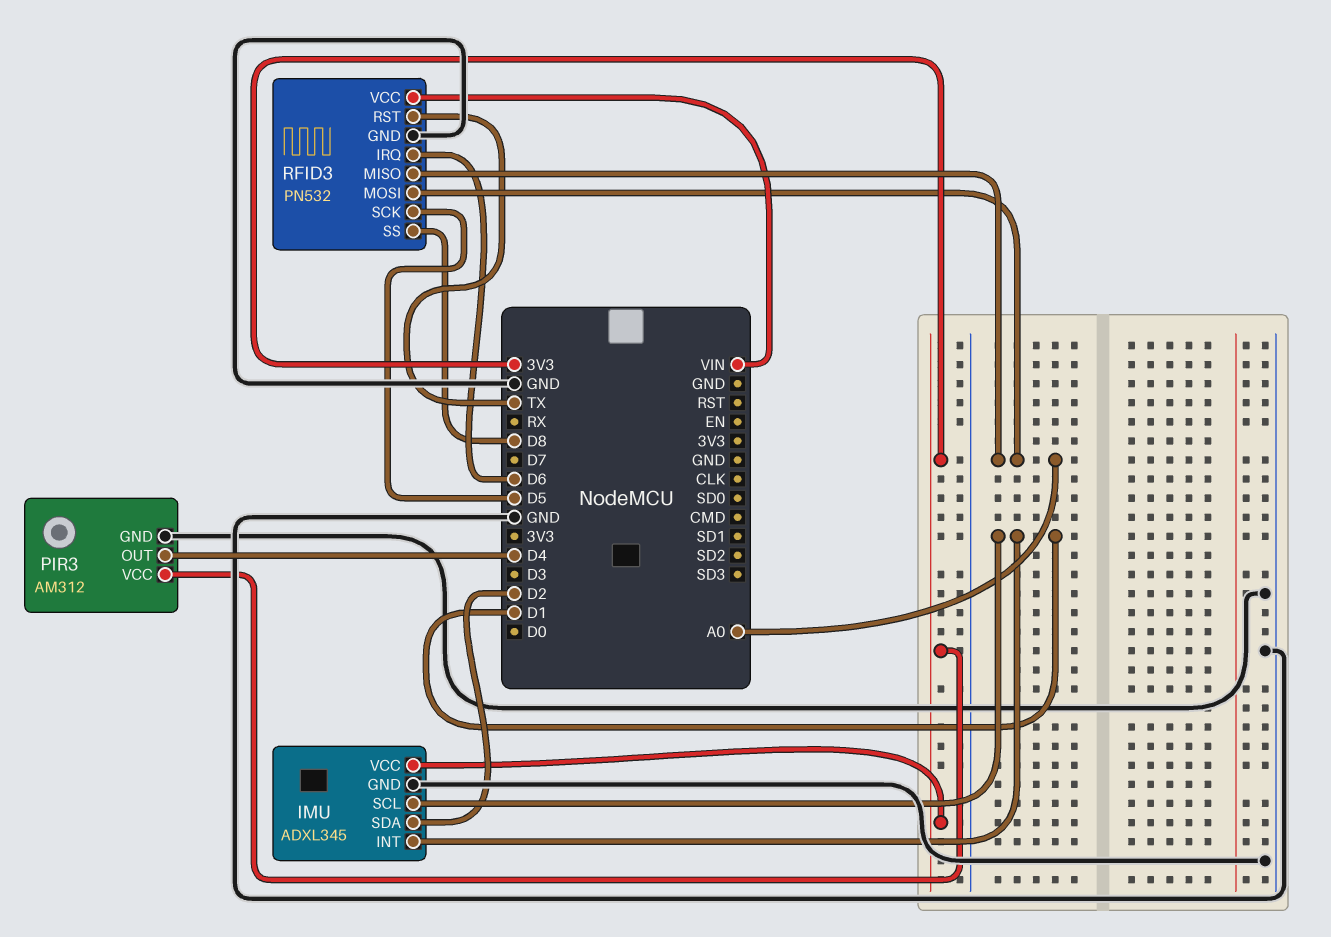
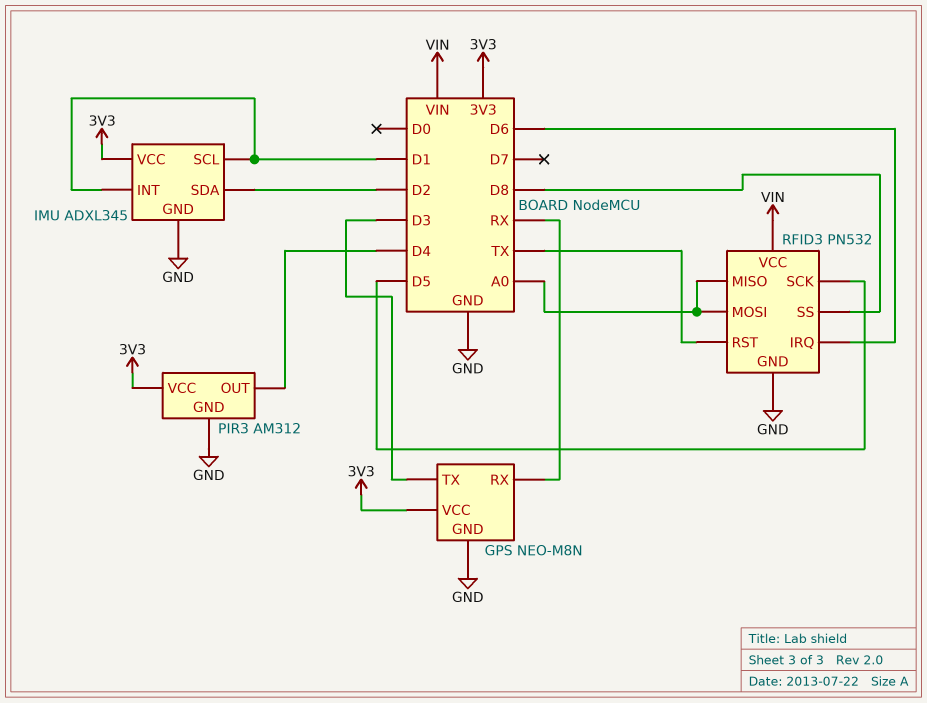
GPS: none -> NEO-M8N
GPS pin GND: none -> GND
GPS pin RX: none -> RX
GPS pin TX: none -> D3
GPS pin VCC: none -> 3V3

